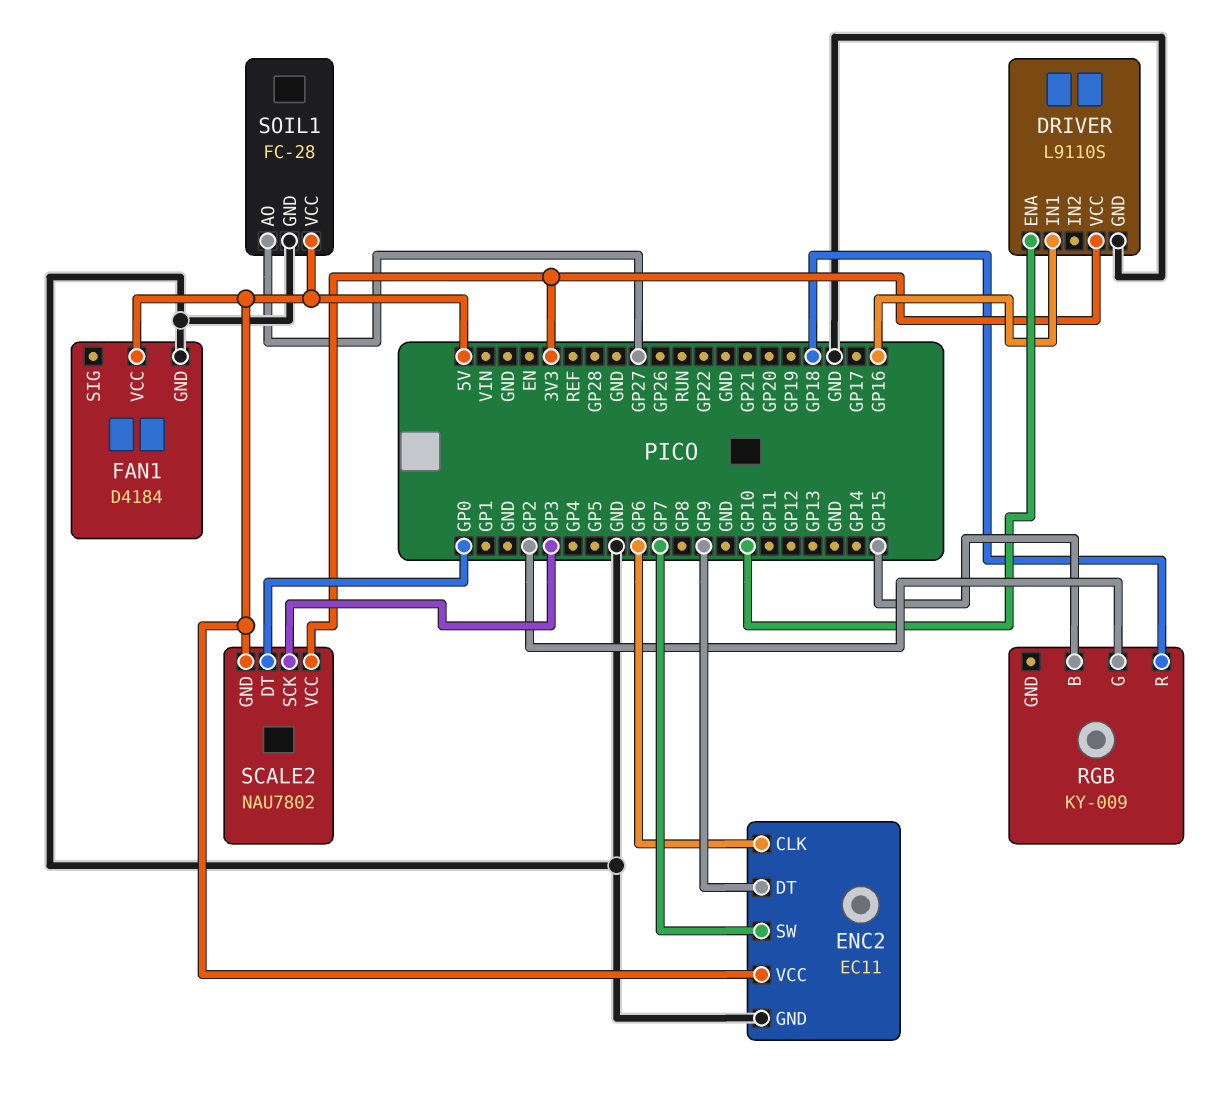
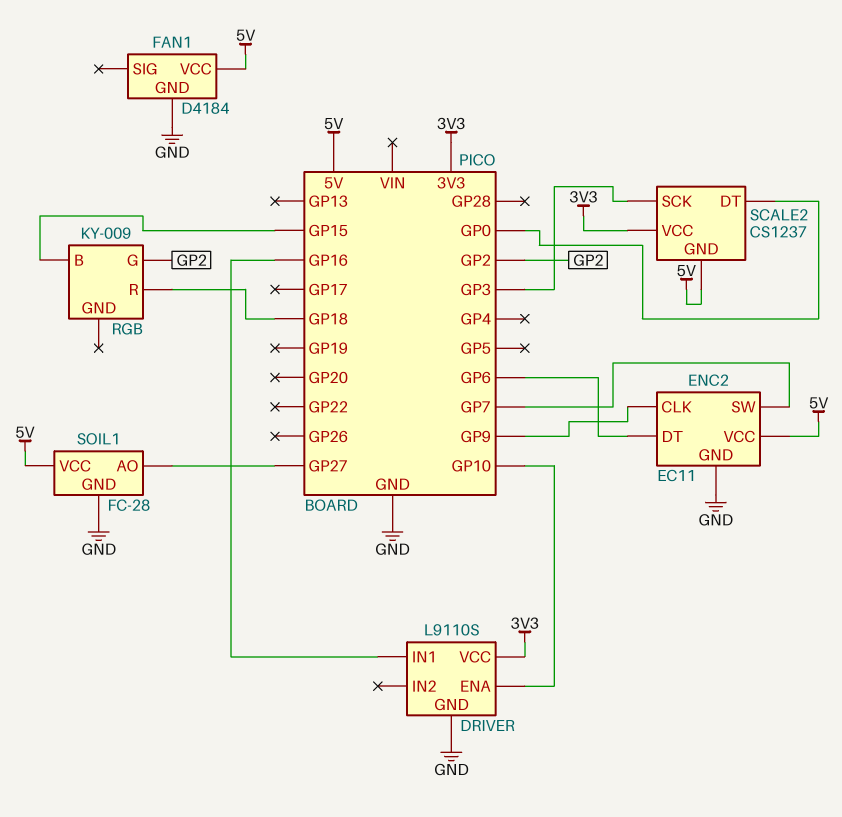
ENC2 pin CLK: GP6 -> GP9
ENC2 pin DT: GP9 -> GP6
SCALE2: NAU7802 -> CS1237

